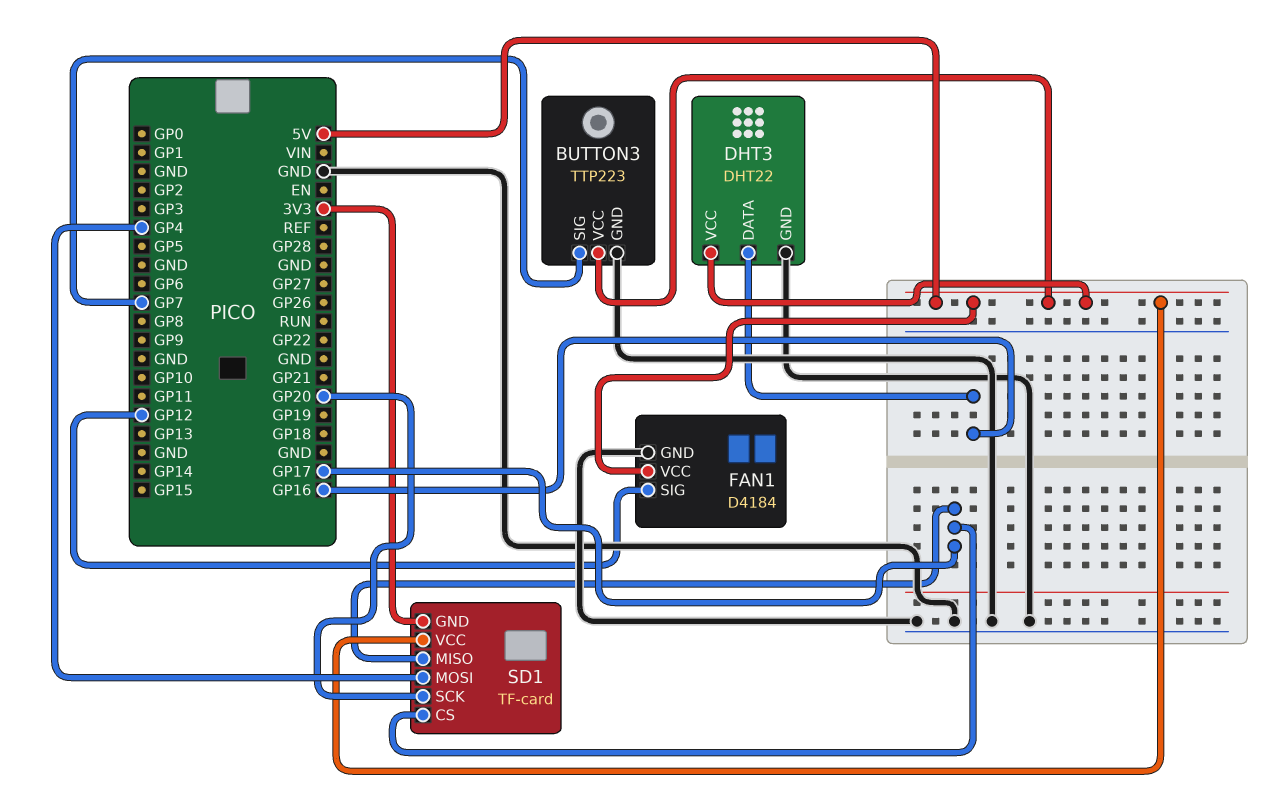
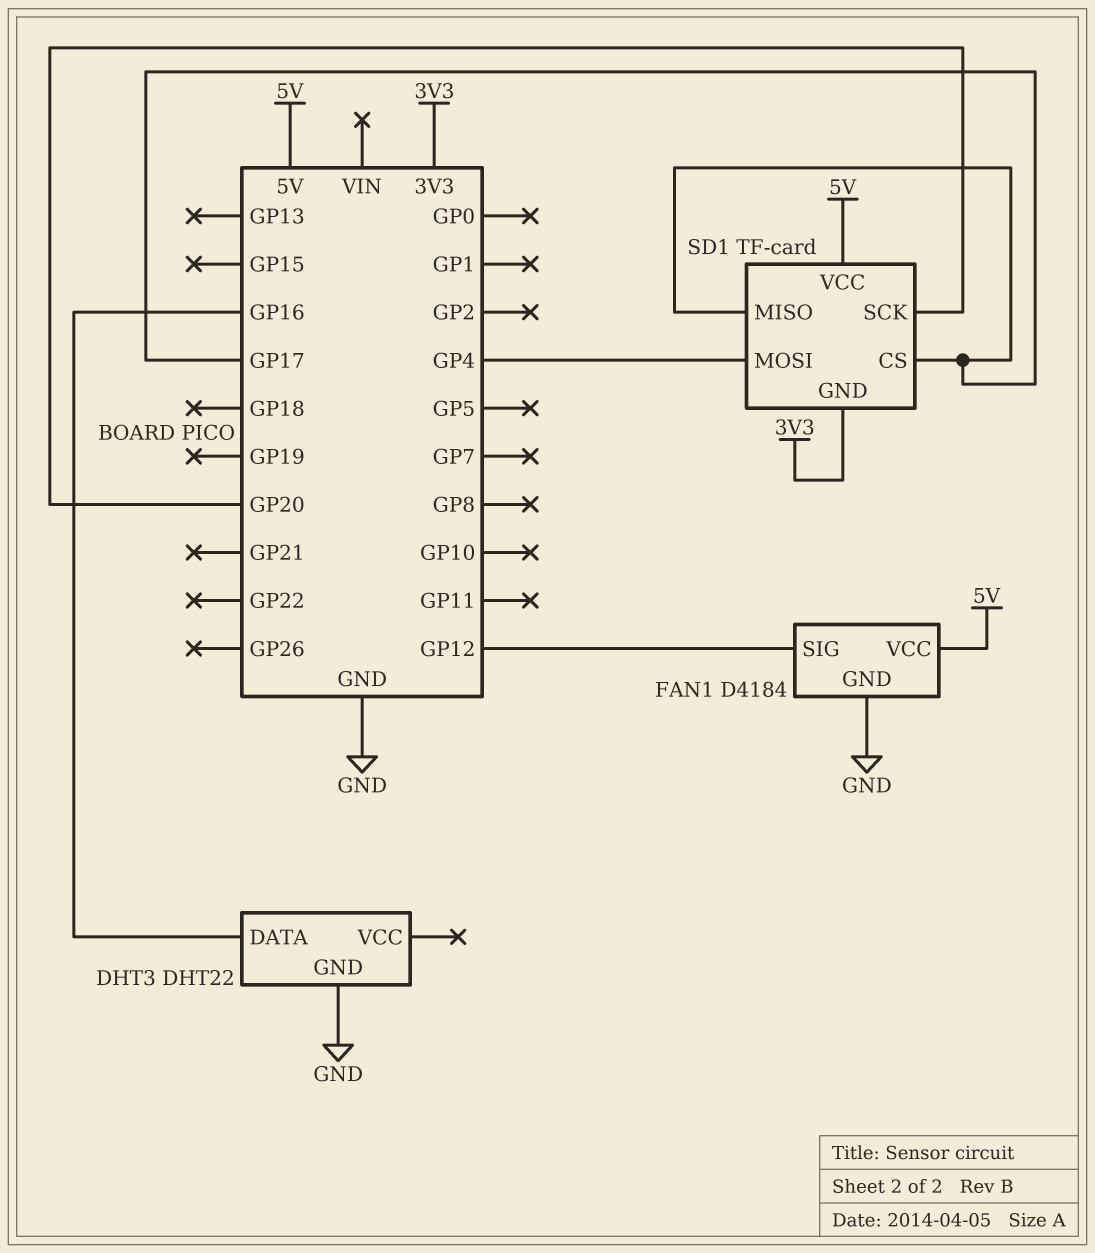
BUTTON3: TTP223 -> none
BUTTON3 pin GND: GND -> none
BUTTON3 pin SIG: GP7 -> none
BUTTON3 pin VCC: 5V -> none
DHT3 pin VCC: 5V -> none

